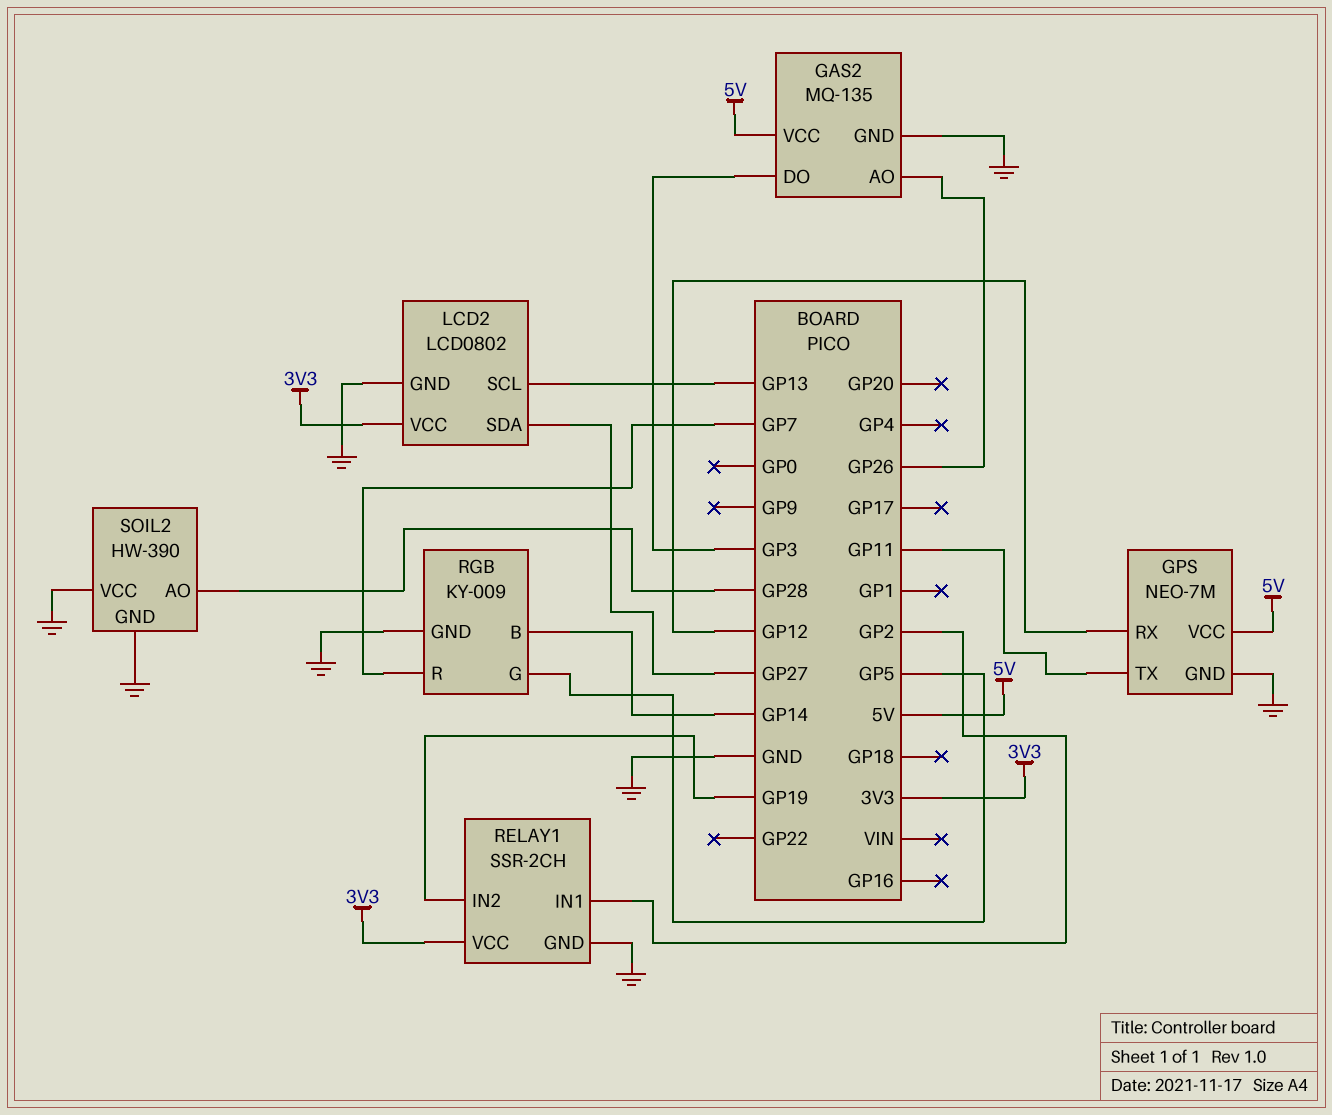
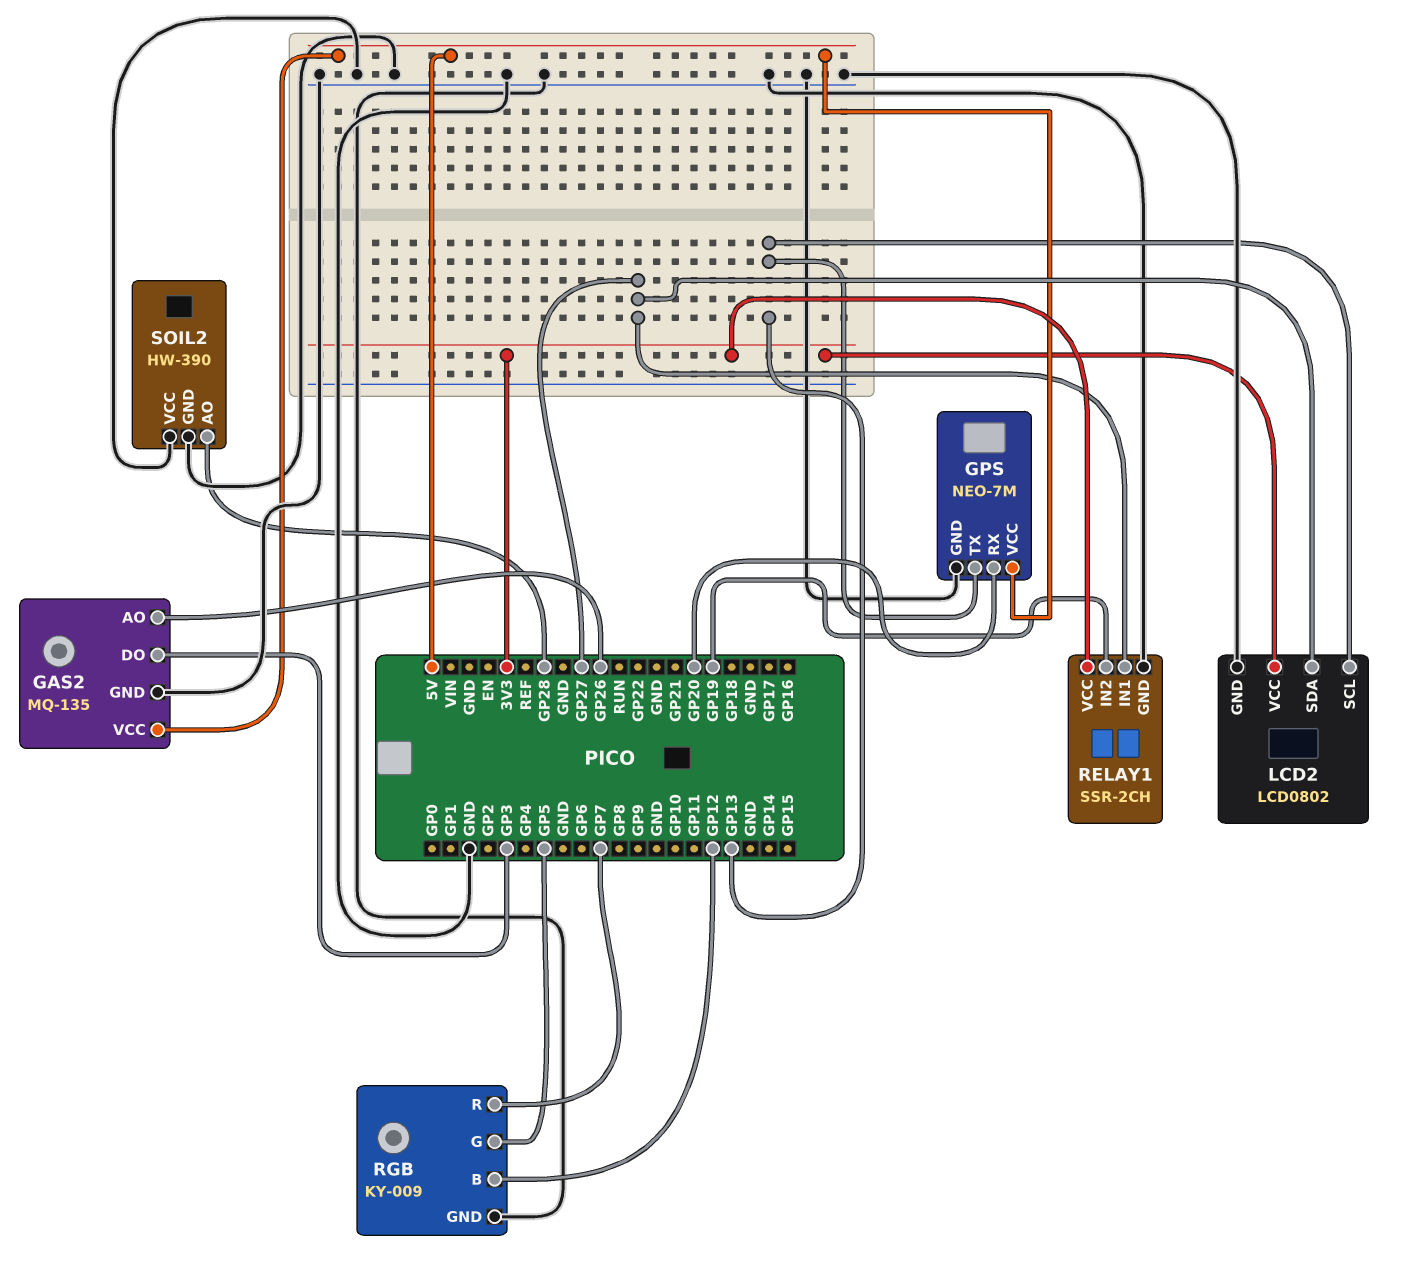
GPS pin RX: GP12 -> GP20
GPS pin TX: GP11 -> GP13
RELAY1 pin IN1: GP2 -> GP27
RGB pin B: GP14 -> GP12

